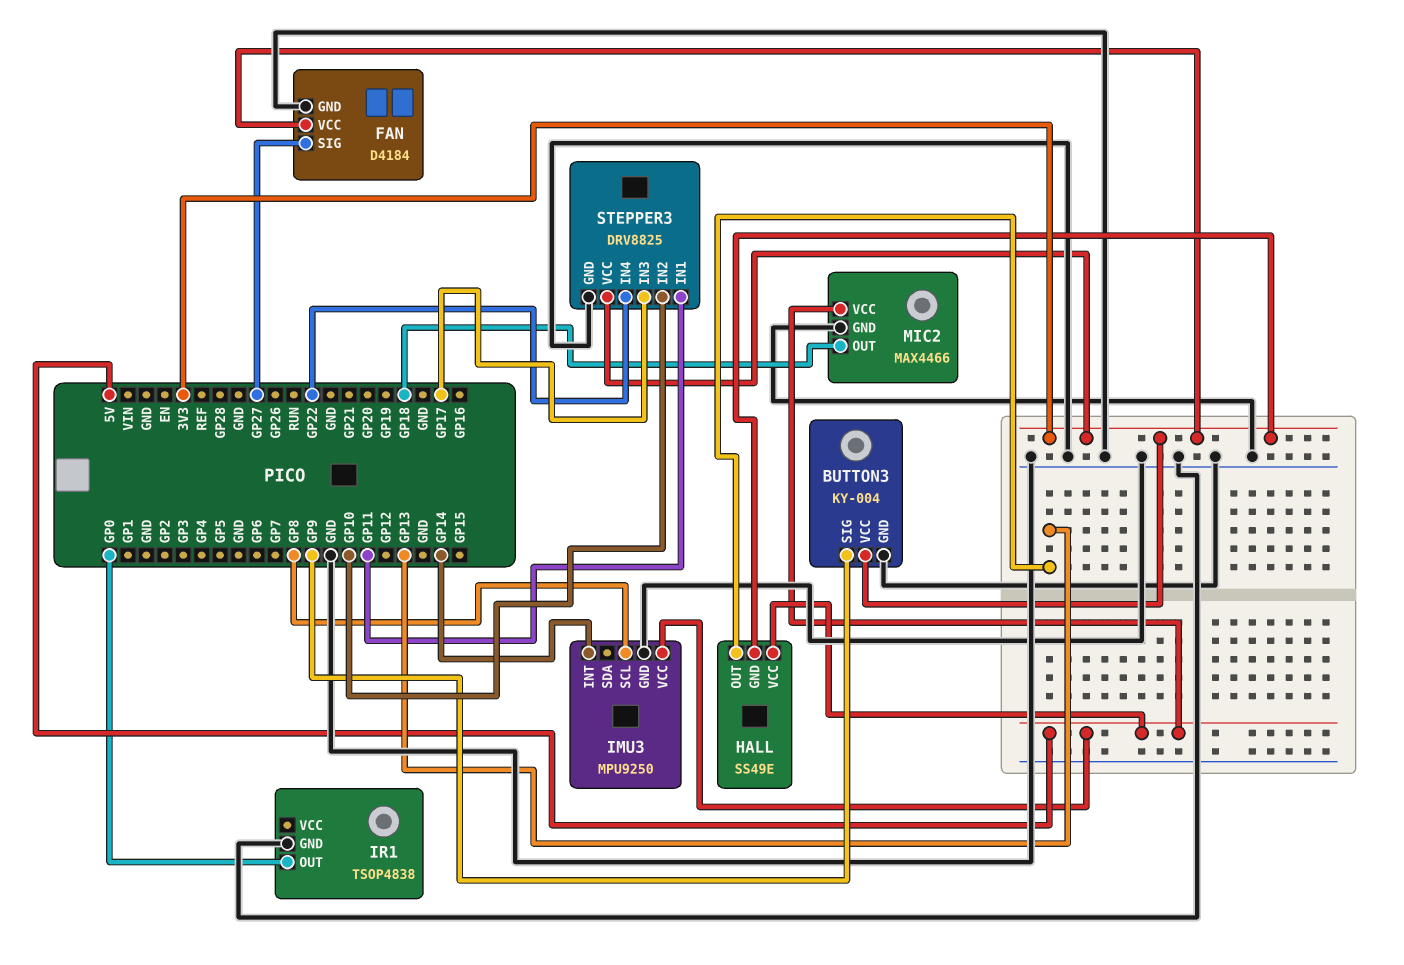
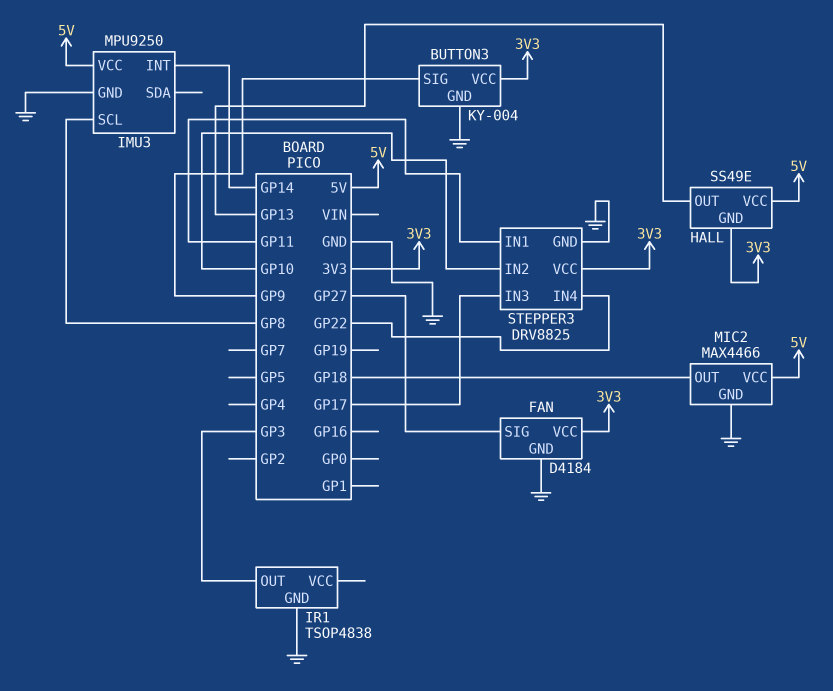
IR1 pin OUT: GP0 -> GP3

